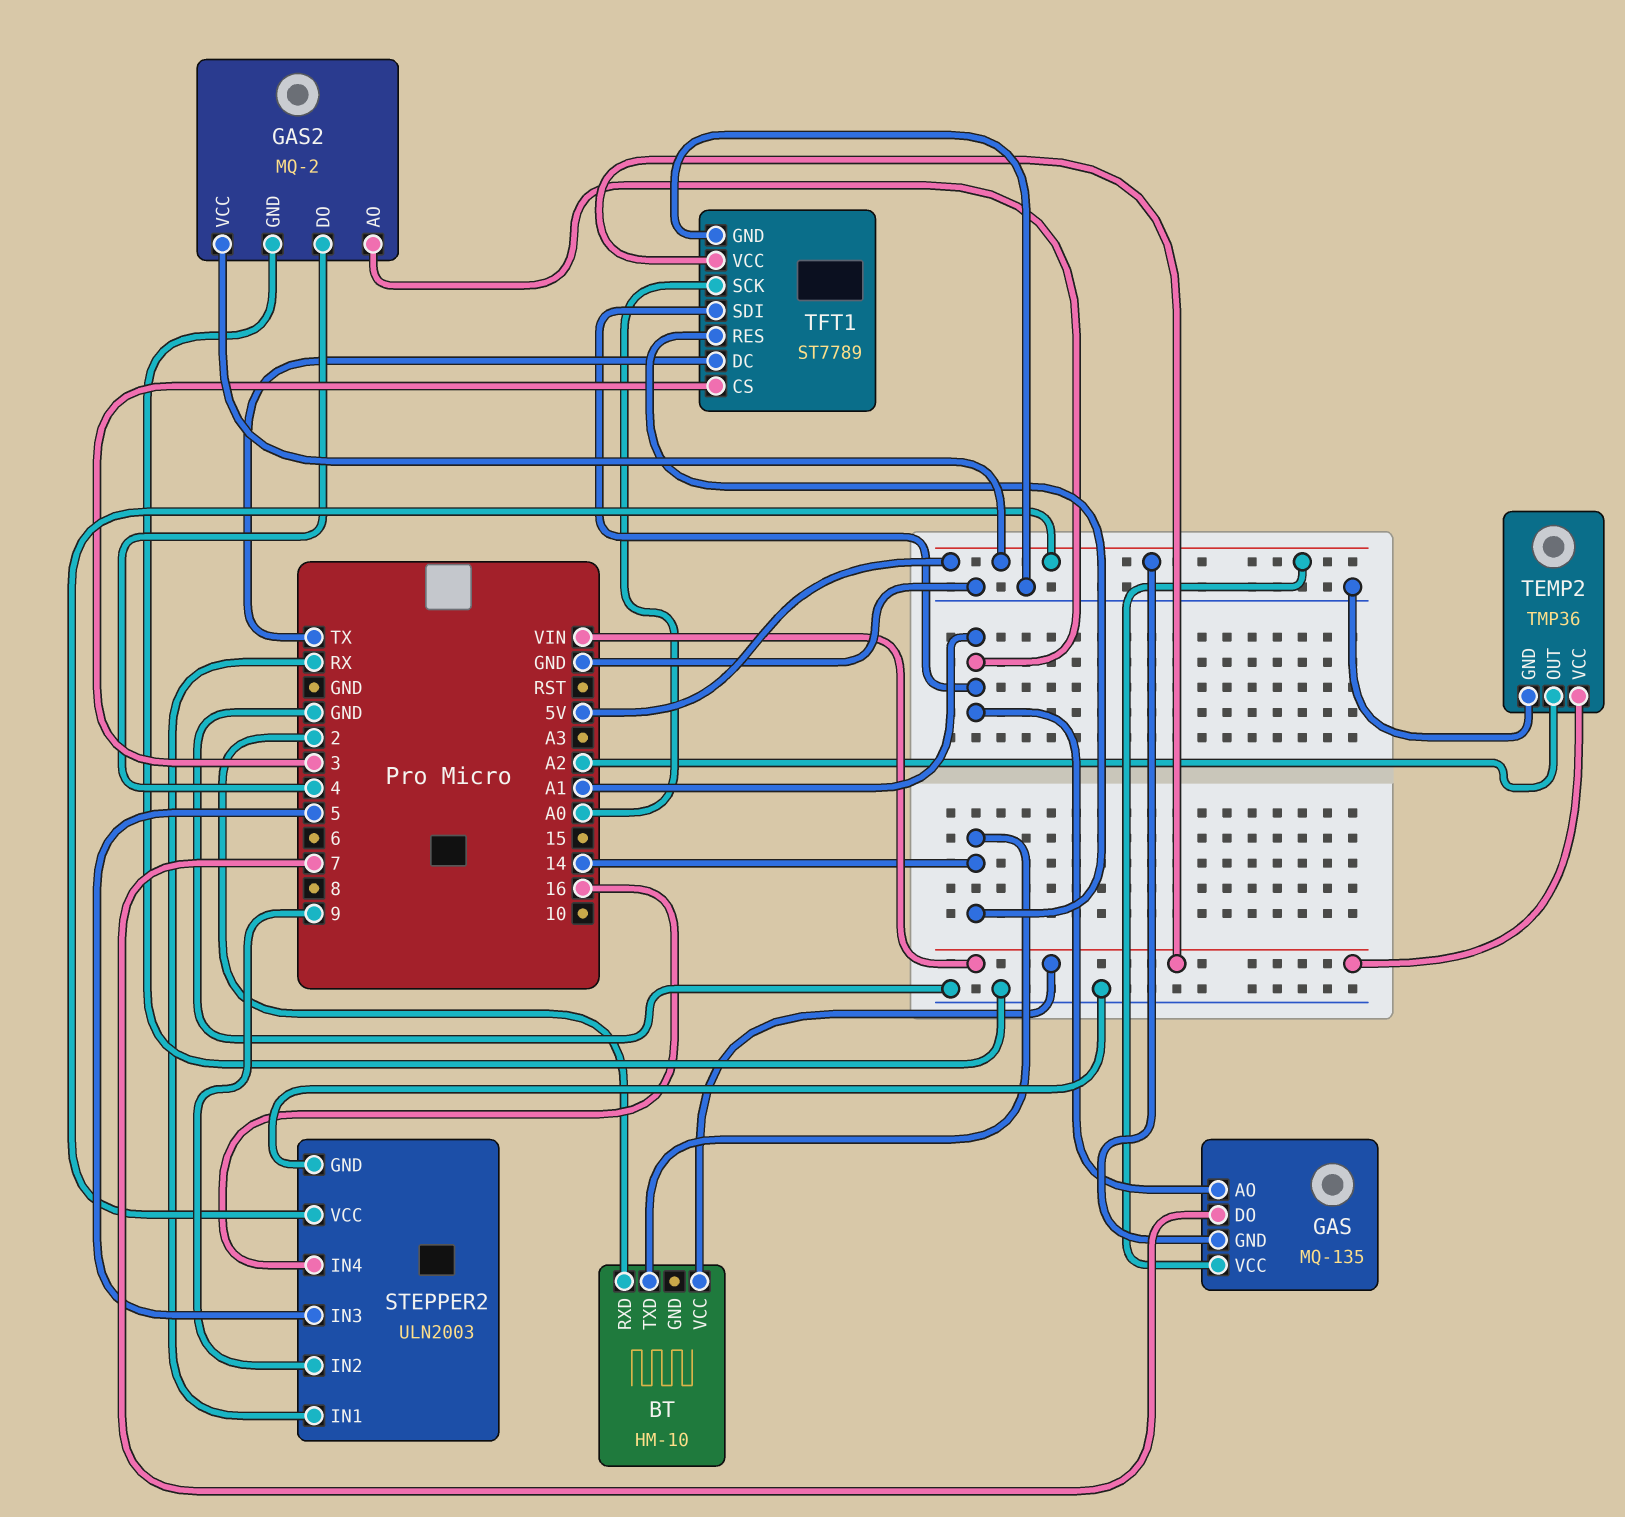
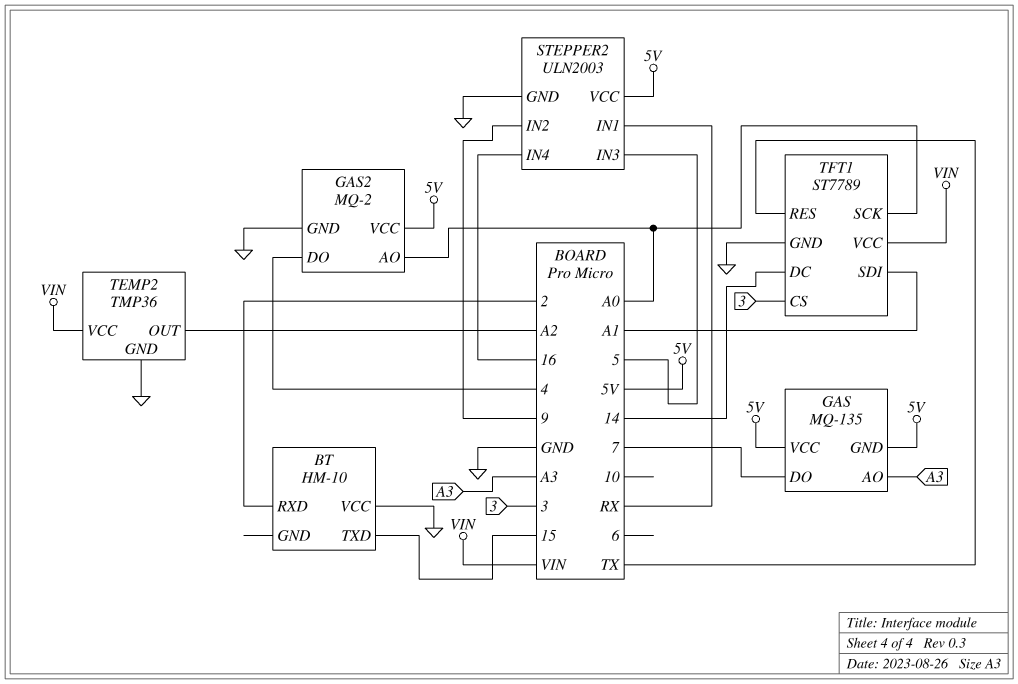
BT pin TXD: 14 -> 15
BT pin VCC: VIN -> GND
GAS pin AO: A1 -> A3
GAS2 pin AO: A1 -> A0
TFT1 pin DC: TX -> 14
TFT1 pin RES: 14 -> TX

